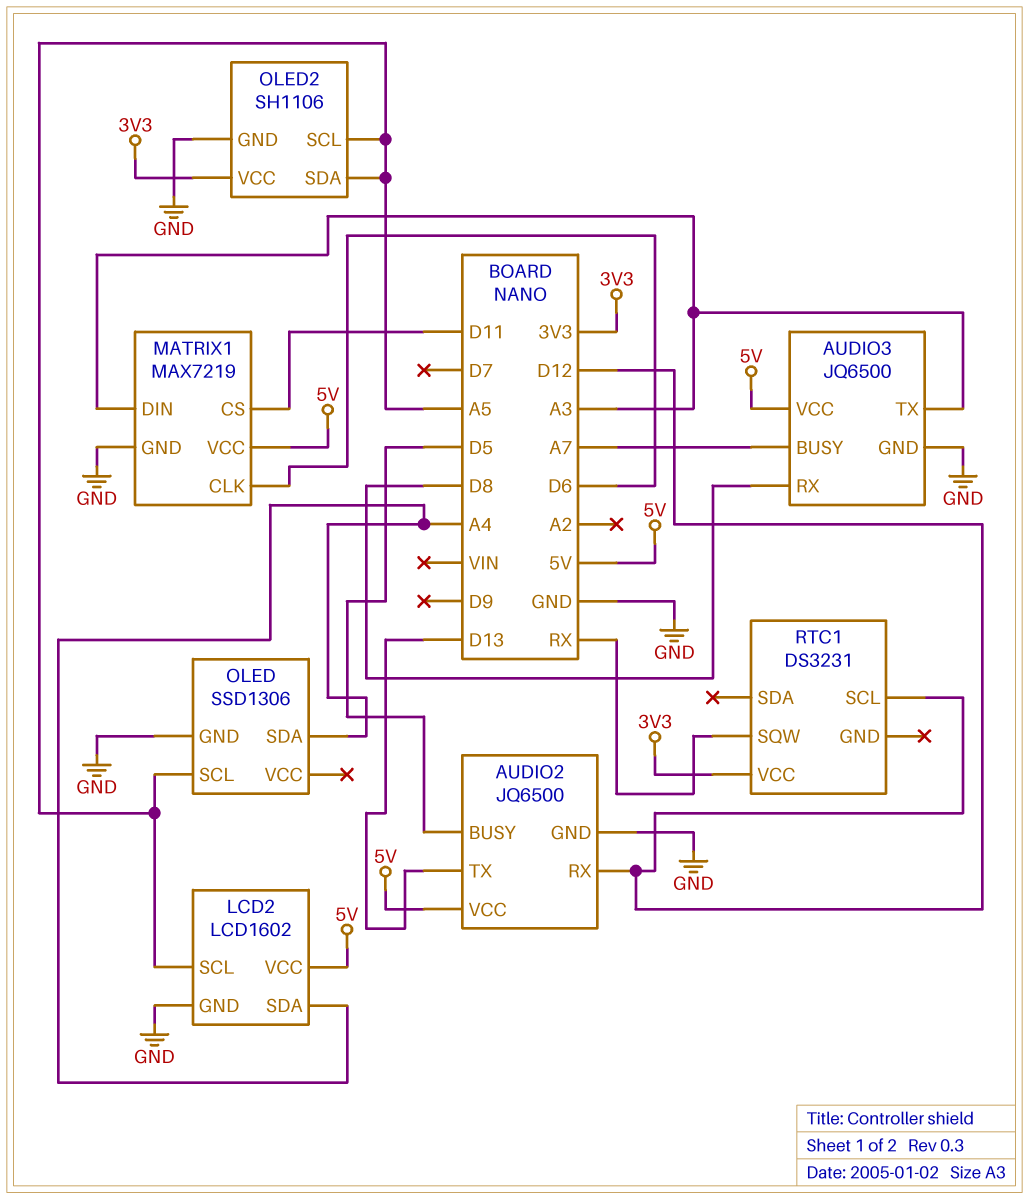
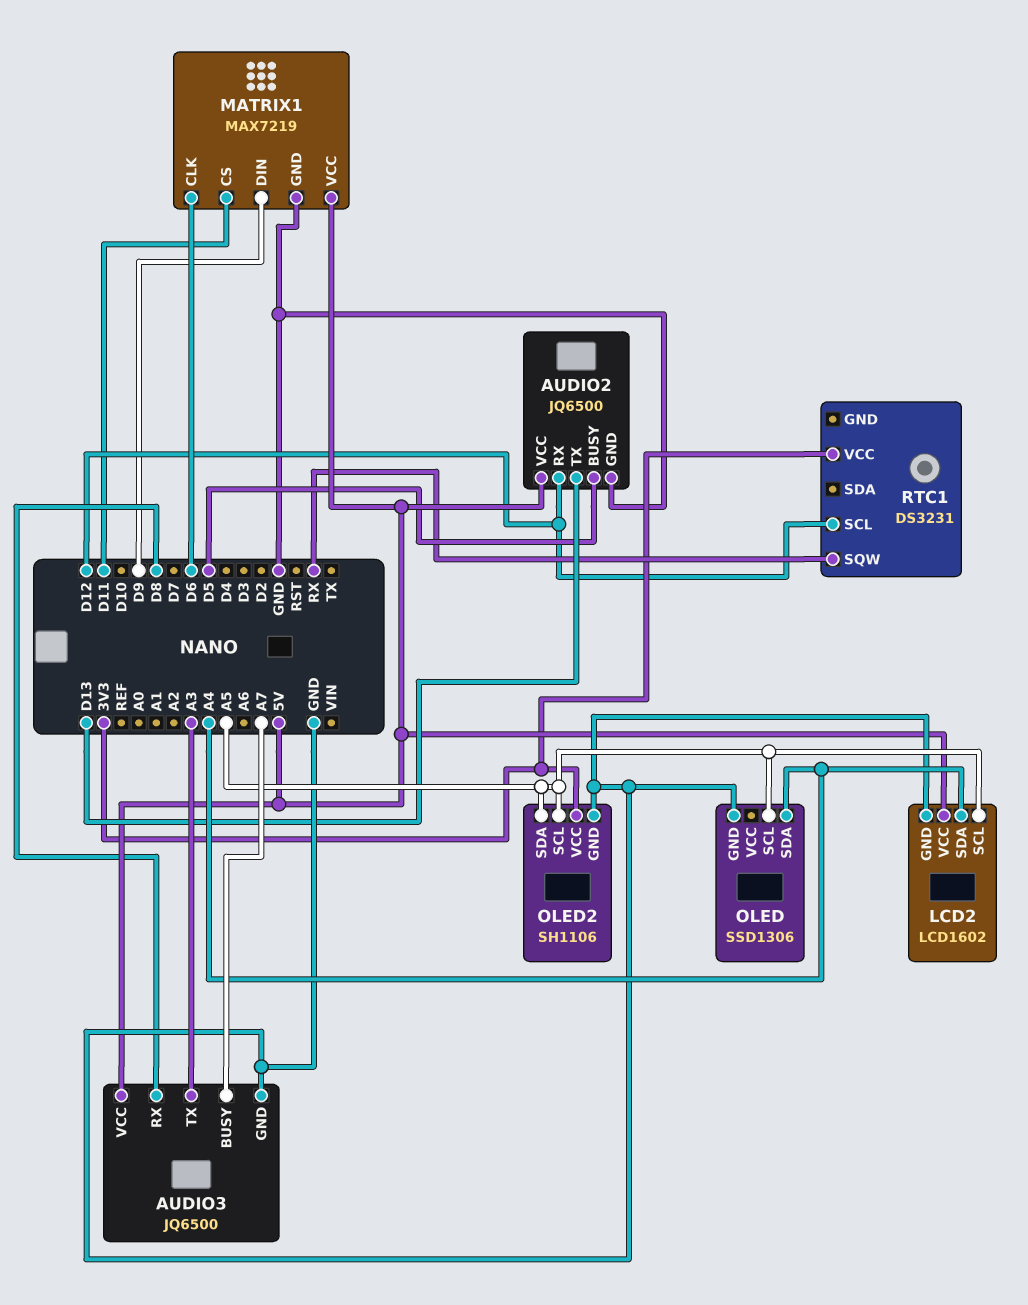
MATRIX1 pin DIN: A3 -> D9

